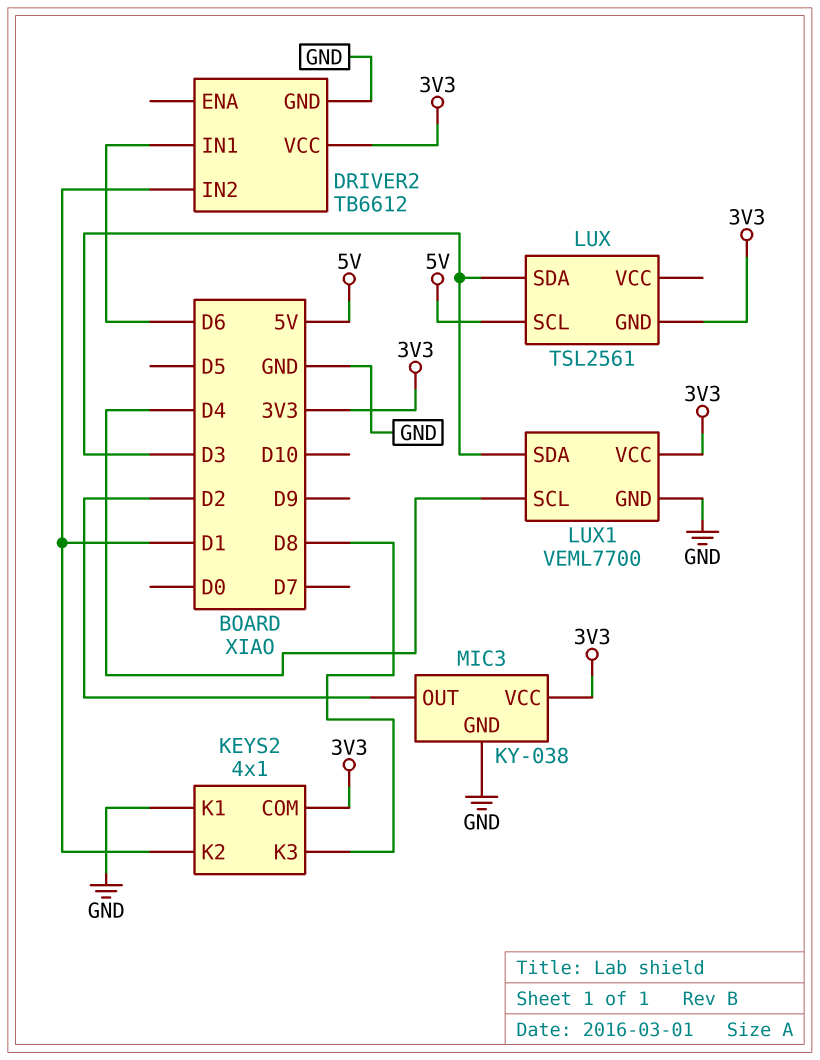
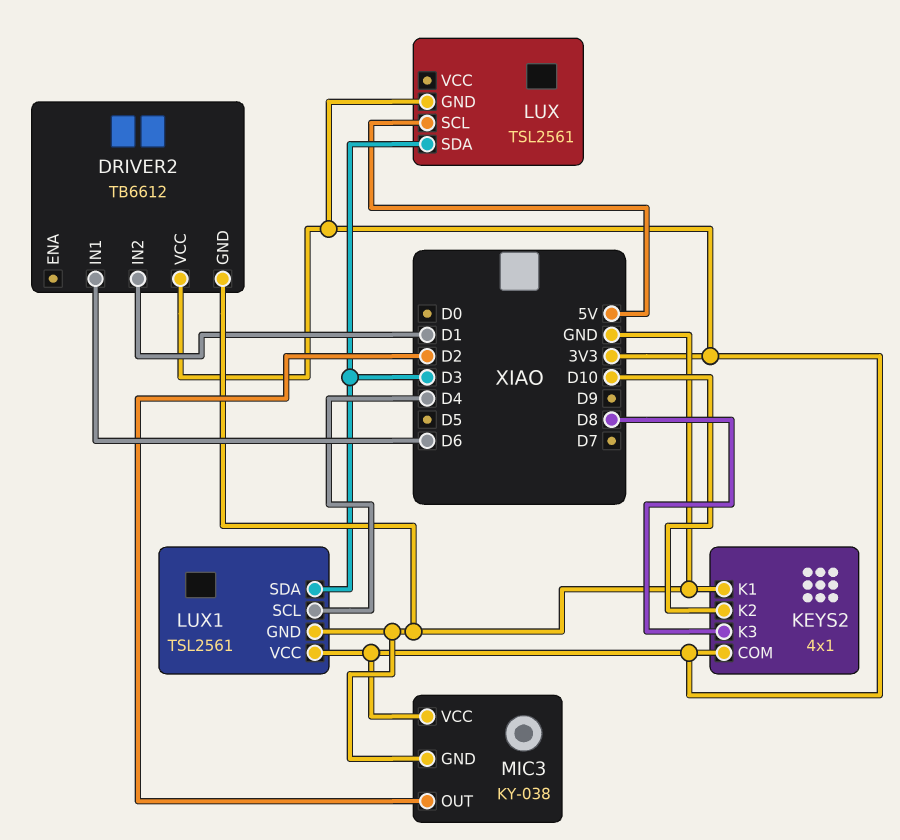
KEYS2 pin K2: D1 -> D10
LUX1: VEML7700 -> TSL2561

